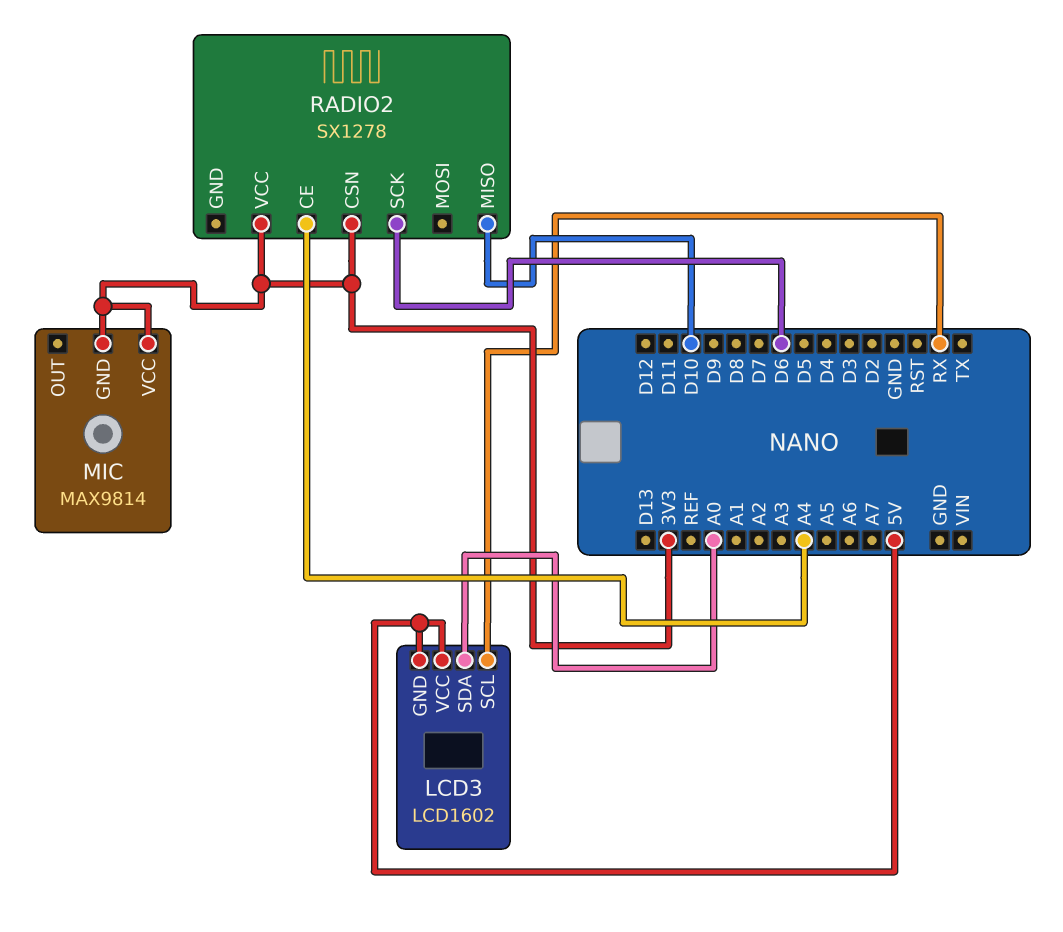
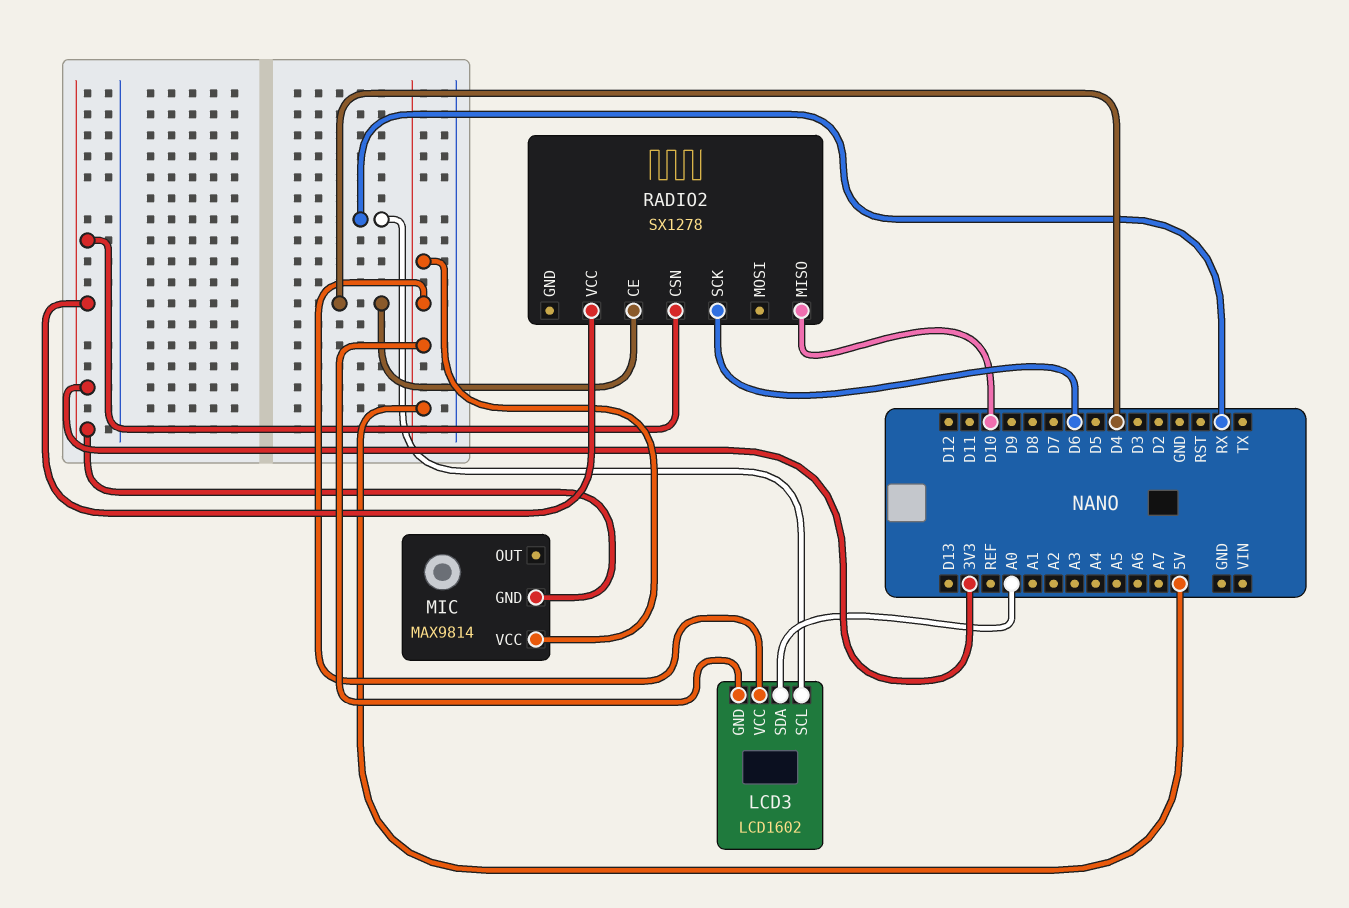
MIC pin VCC: 3V3 -> 5V
RADIO2 pin CE: A4 -> D4

